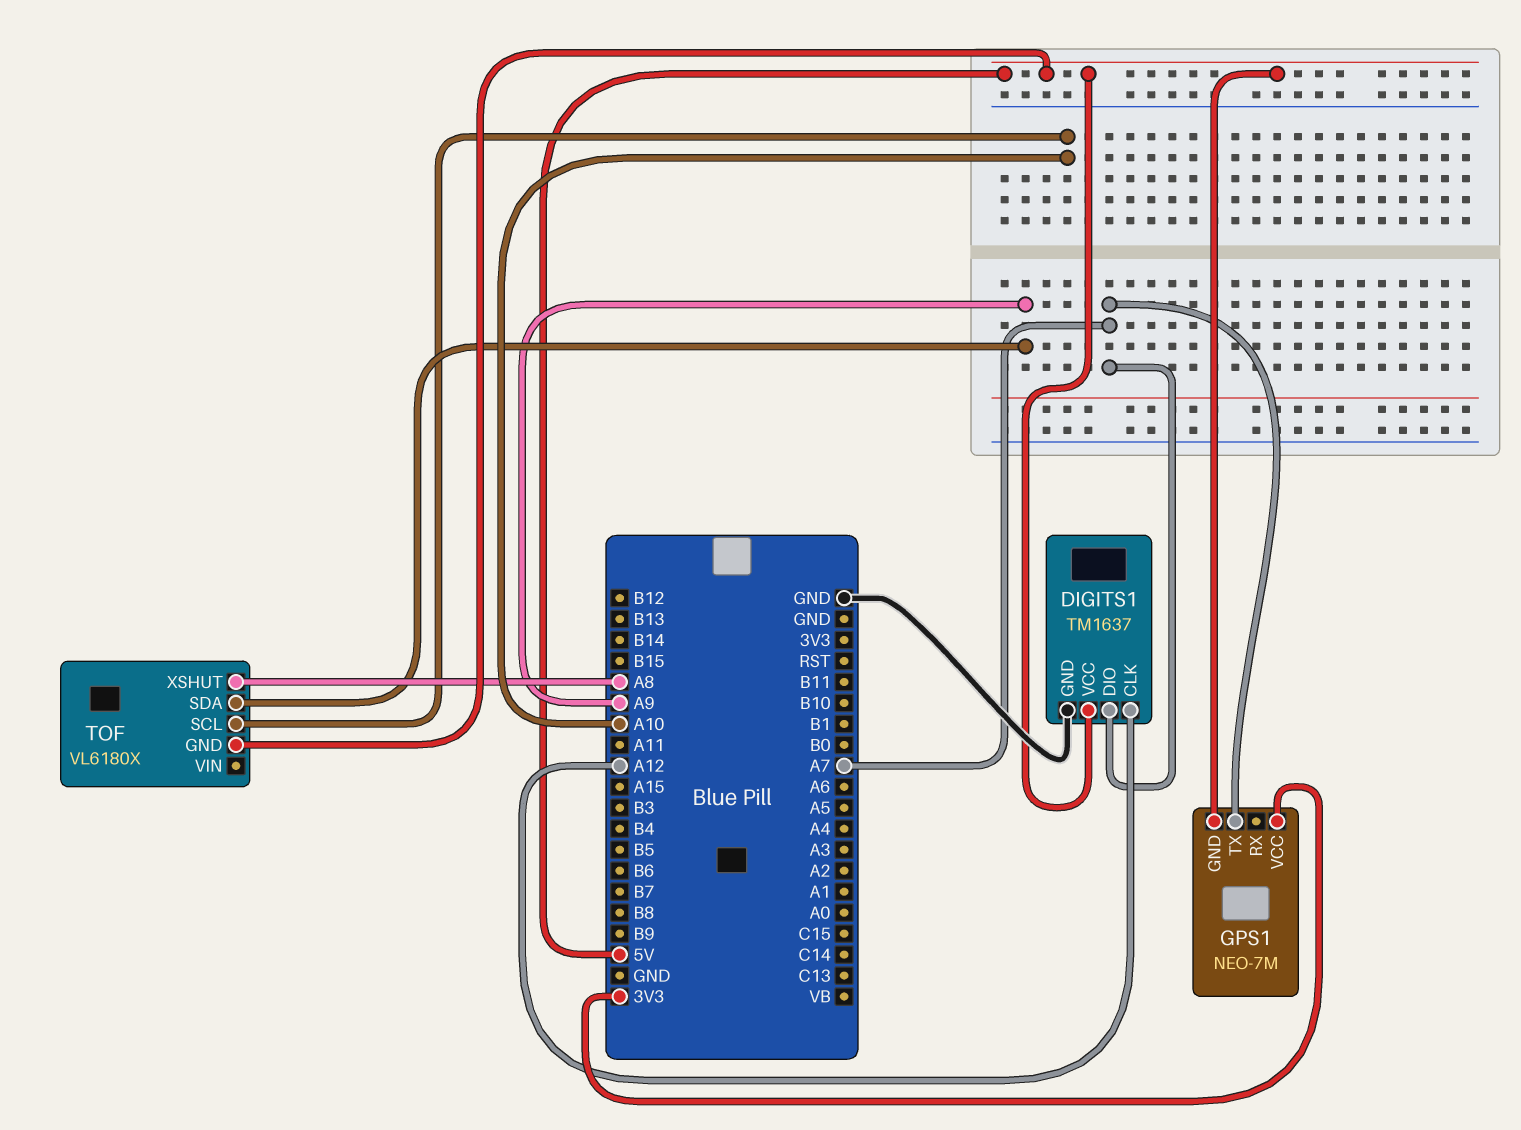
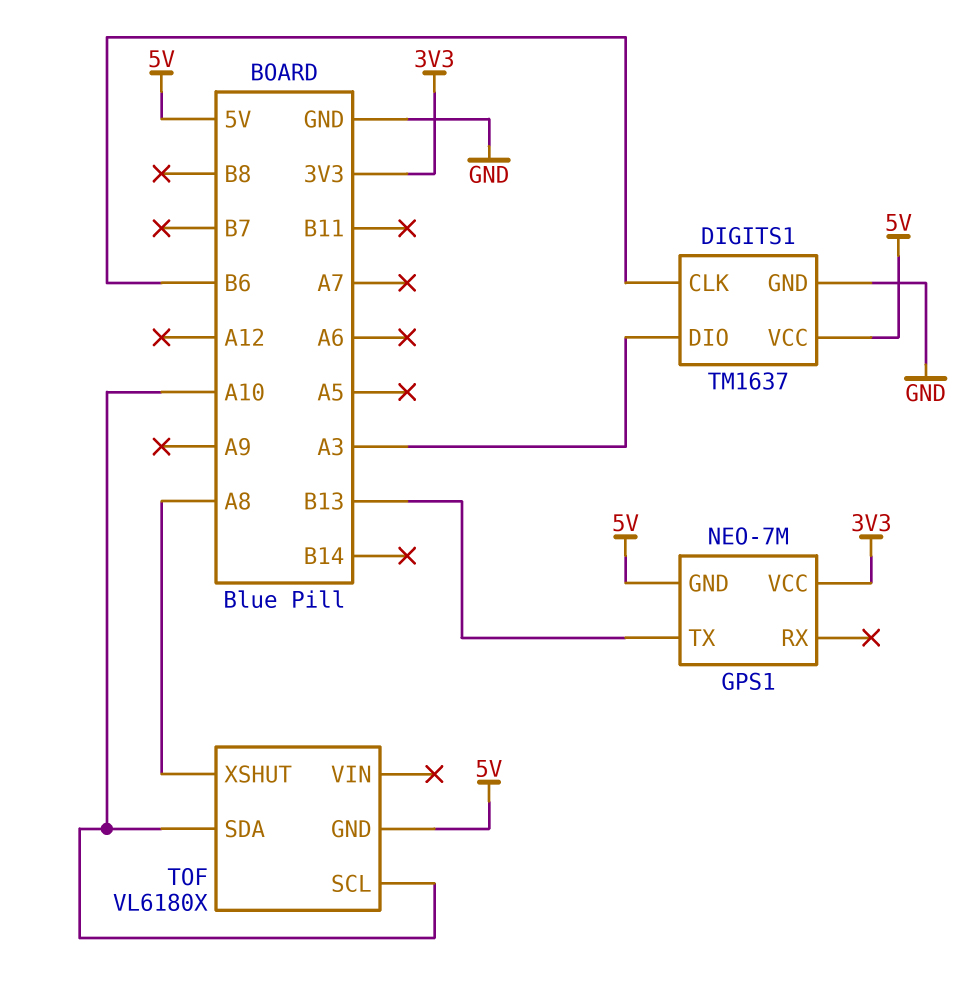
DIGITS1 pin CLK: A12 -> B6
DIGITS1 pin DIO: A7 -> A3
GPS1 pin TX: A7 -> B13
TOF pin SDA: A9 -> A10

